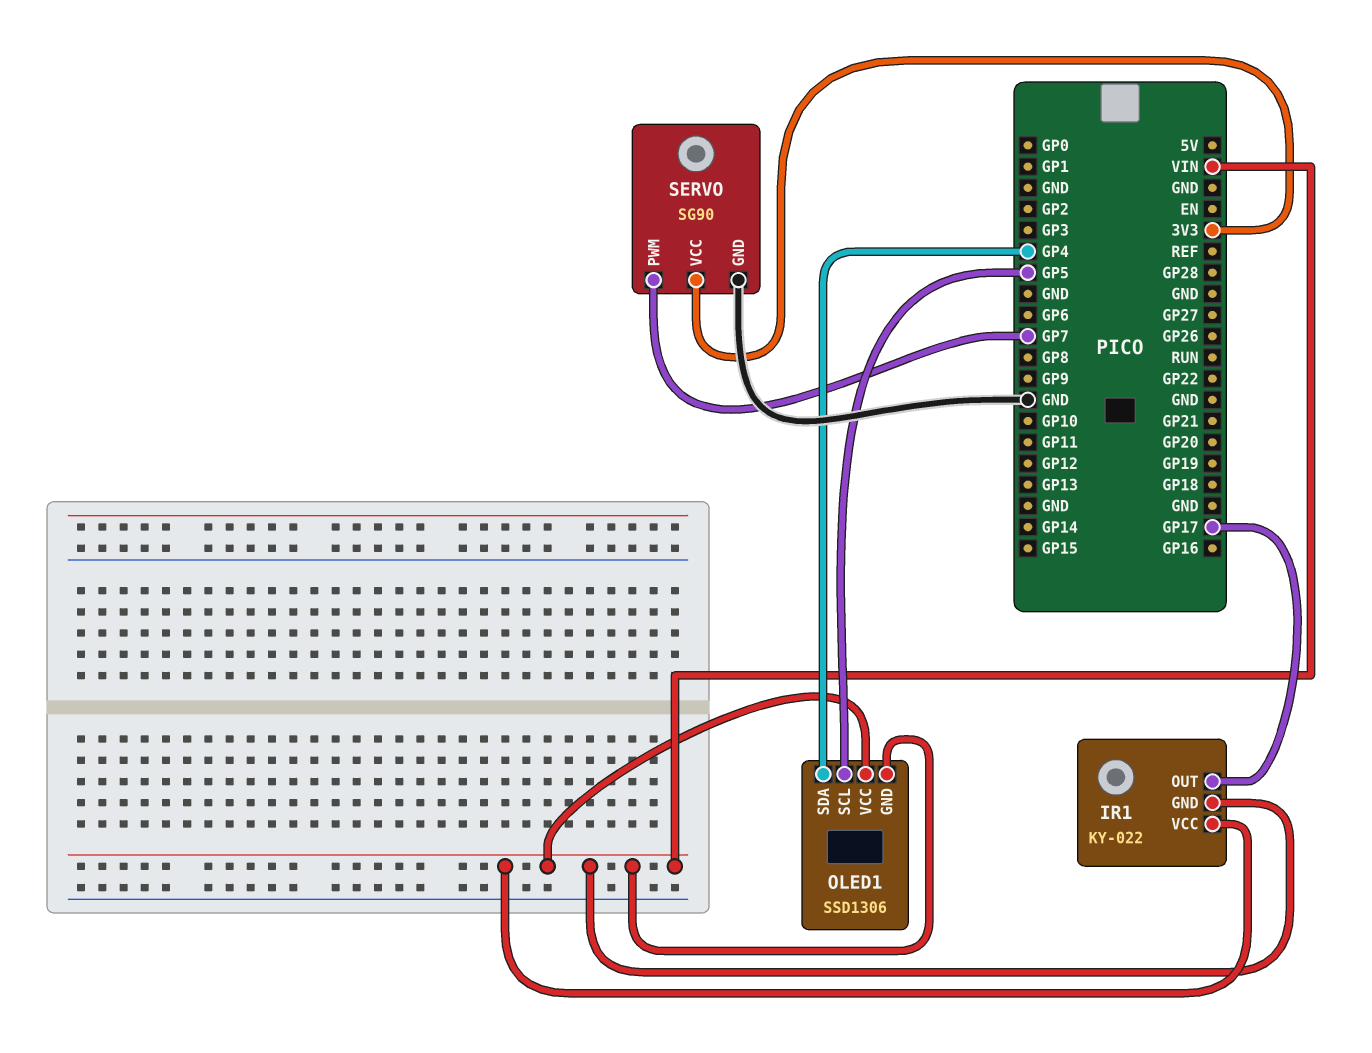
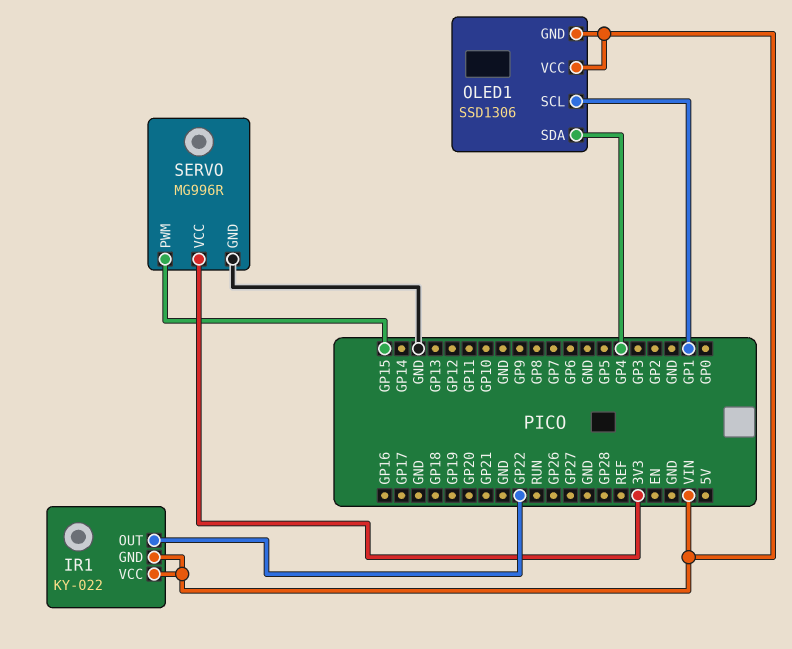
IR1 pin OUT: GP17 -> GP22
OLED1 pin SCL: GP5 -> GP1
SERVO: SG90 -> MG996R
SERVO pin PWM: GP7 -> GP15

